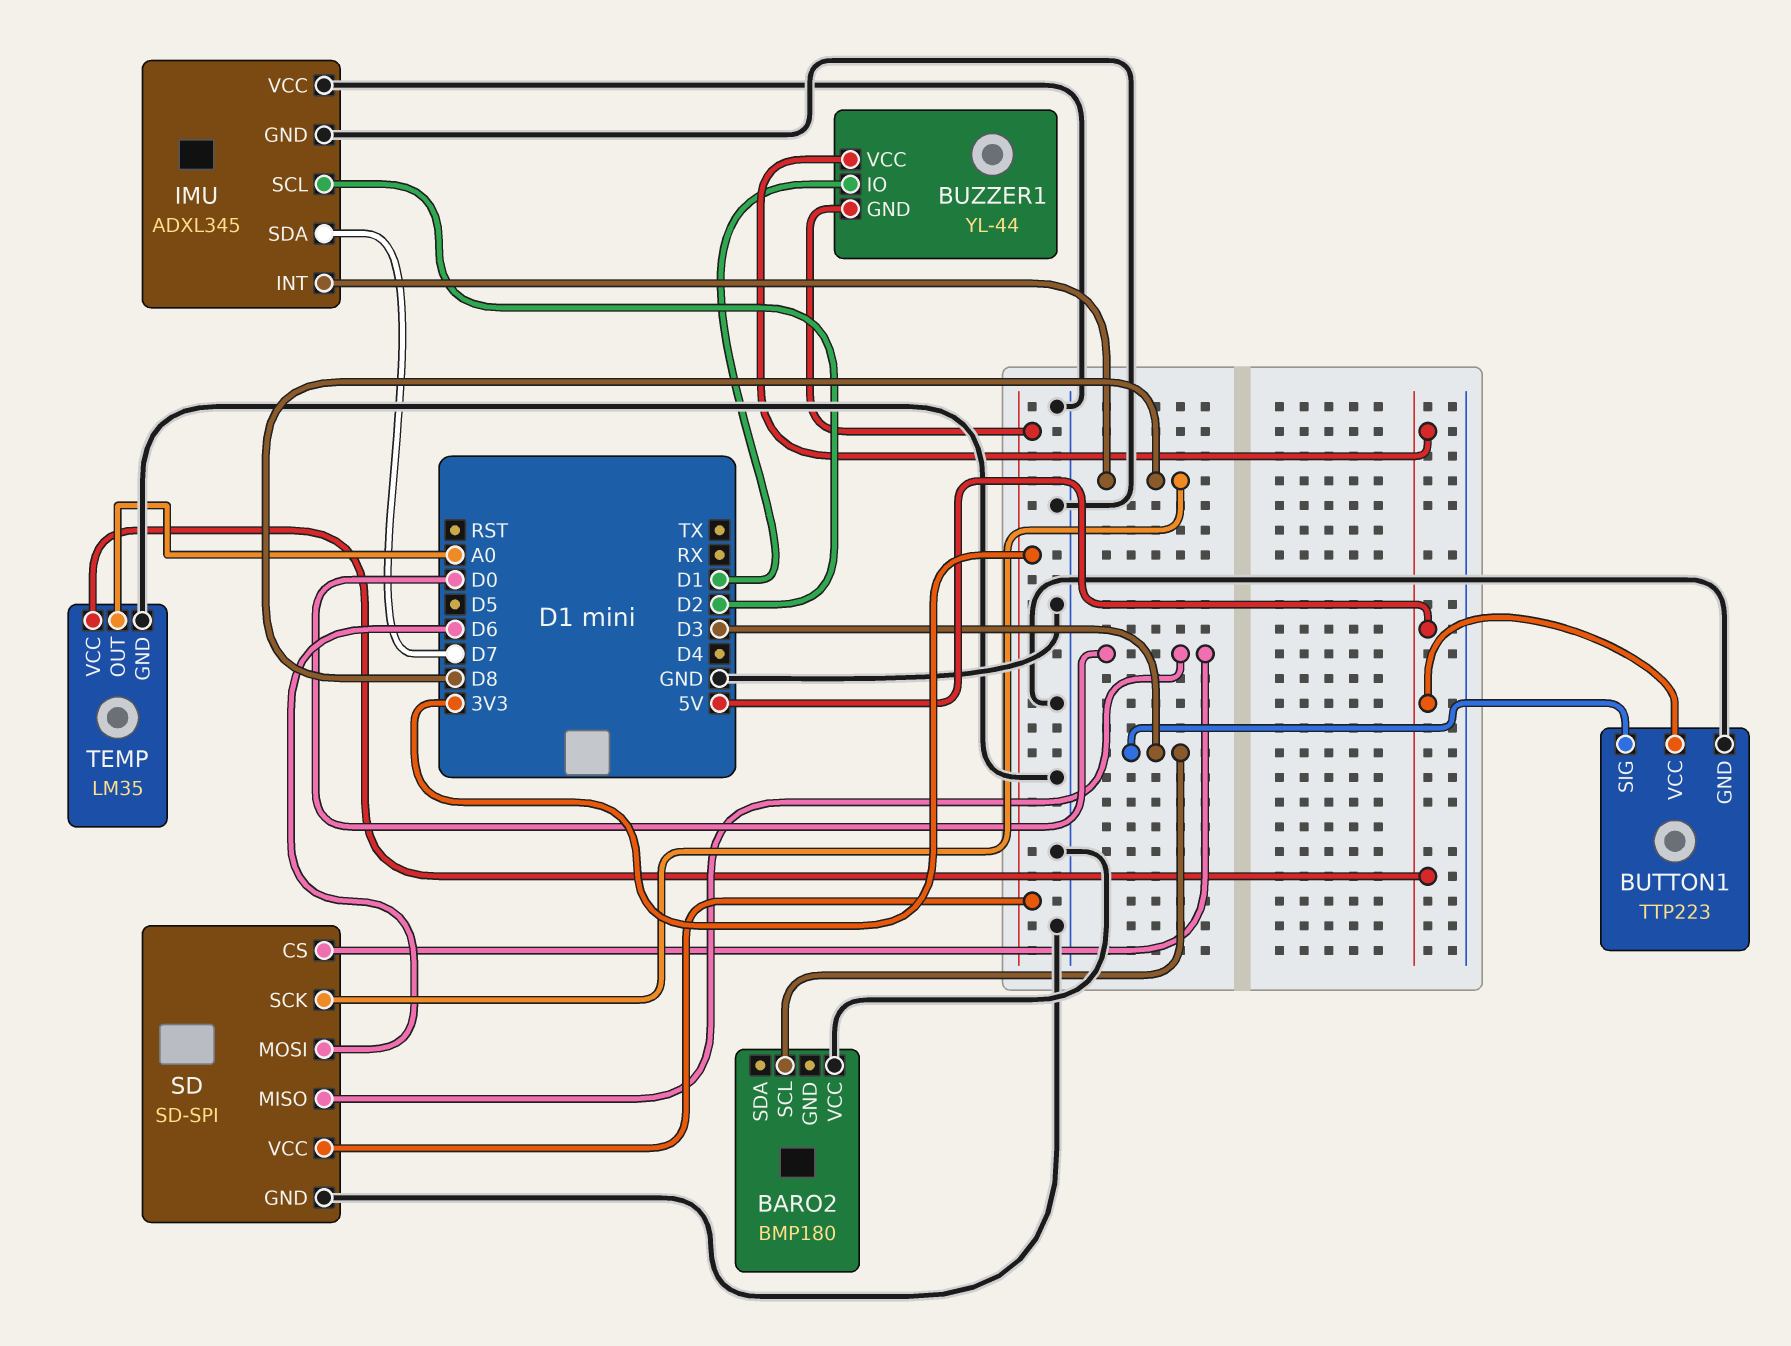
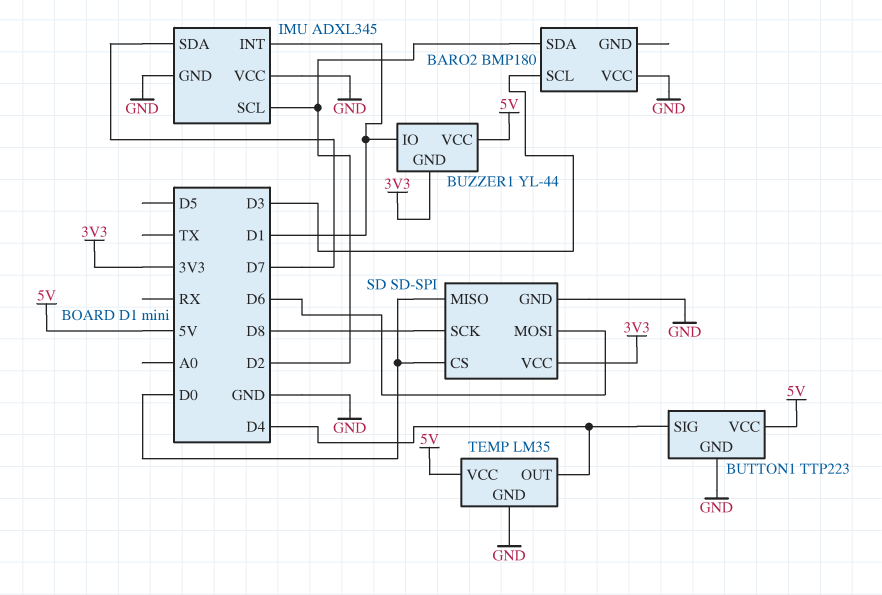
BARO2 pin SDA: none -> D2
BUTTON1 pin SIG: D3 -> D4
IMU pin INT: D8 -> D1
TEMP pin OUT: A0 -> D4

